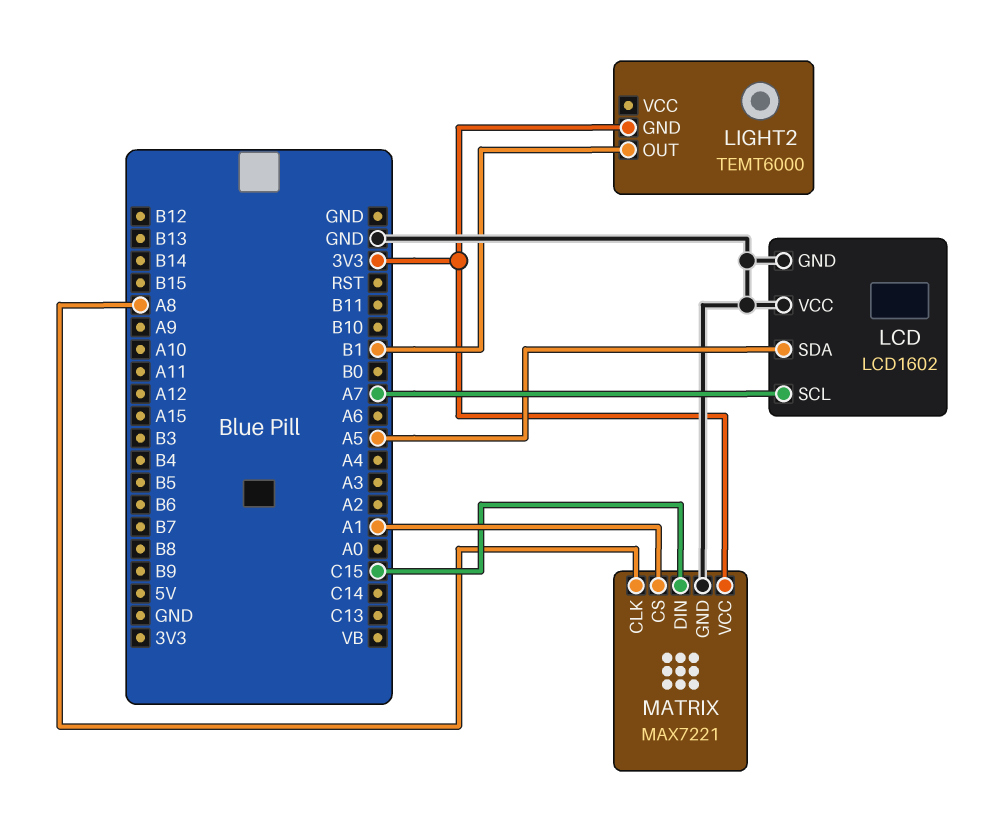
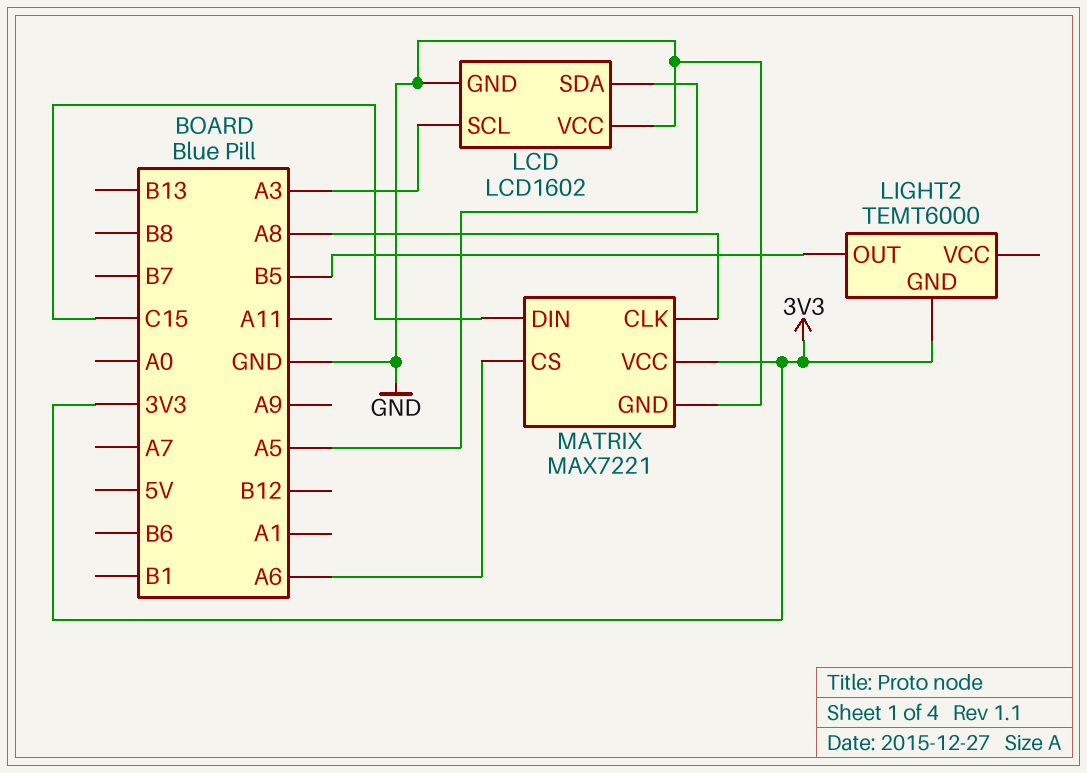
LCD pin SCL: A7 -> A3
LIGHT2 pin OUT: B1 -> B5
MATRIX pin CS: A1 -> A6

